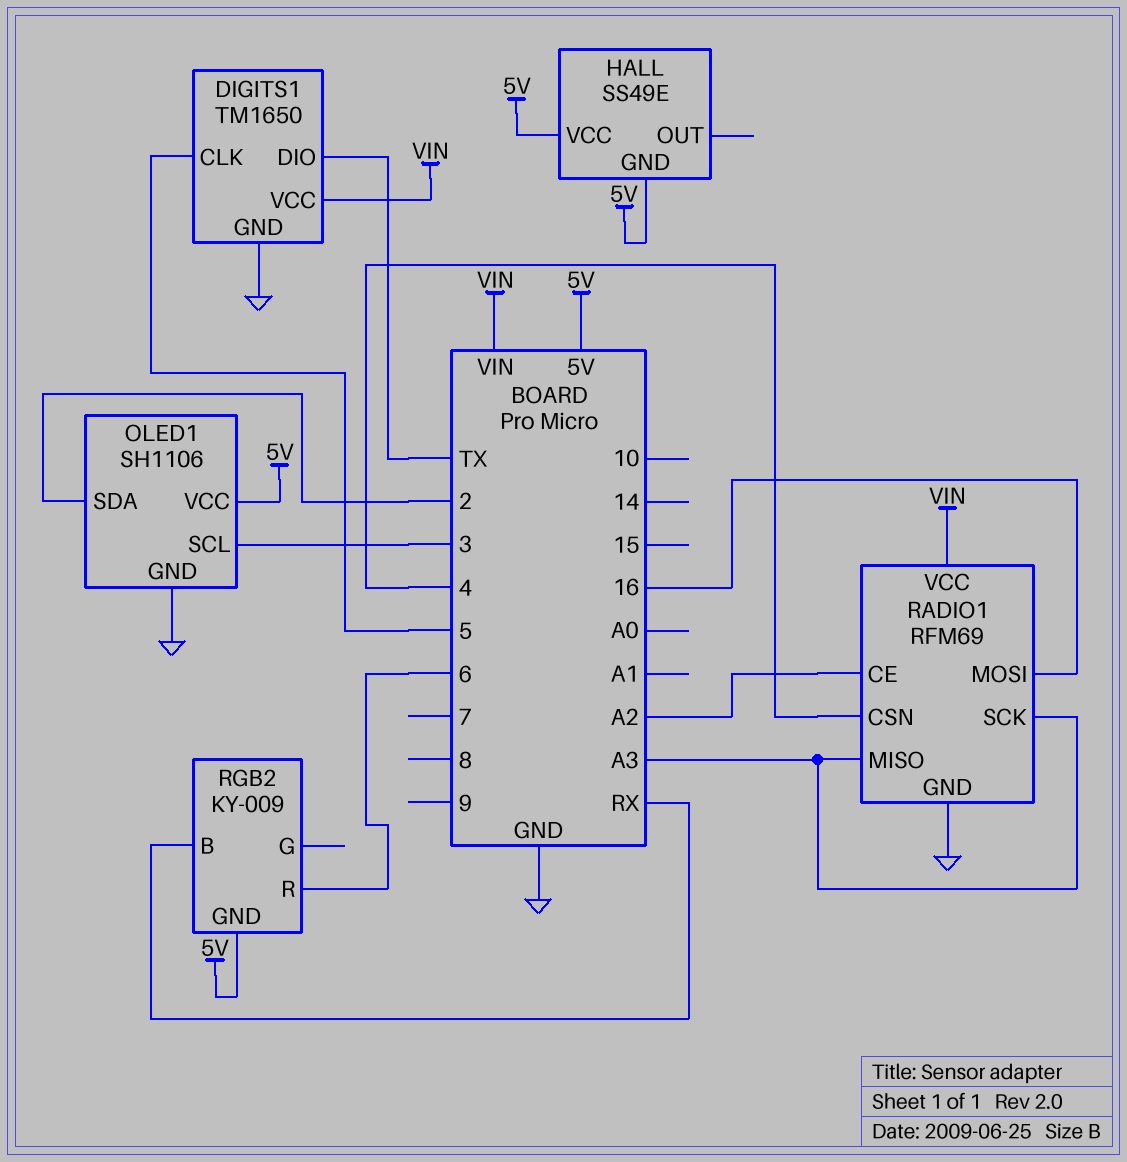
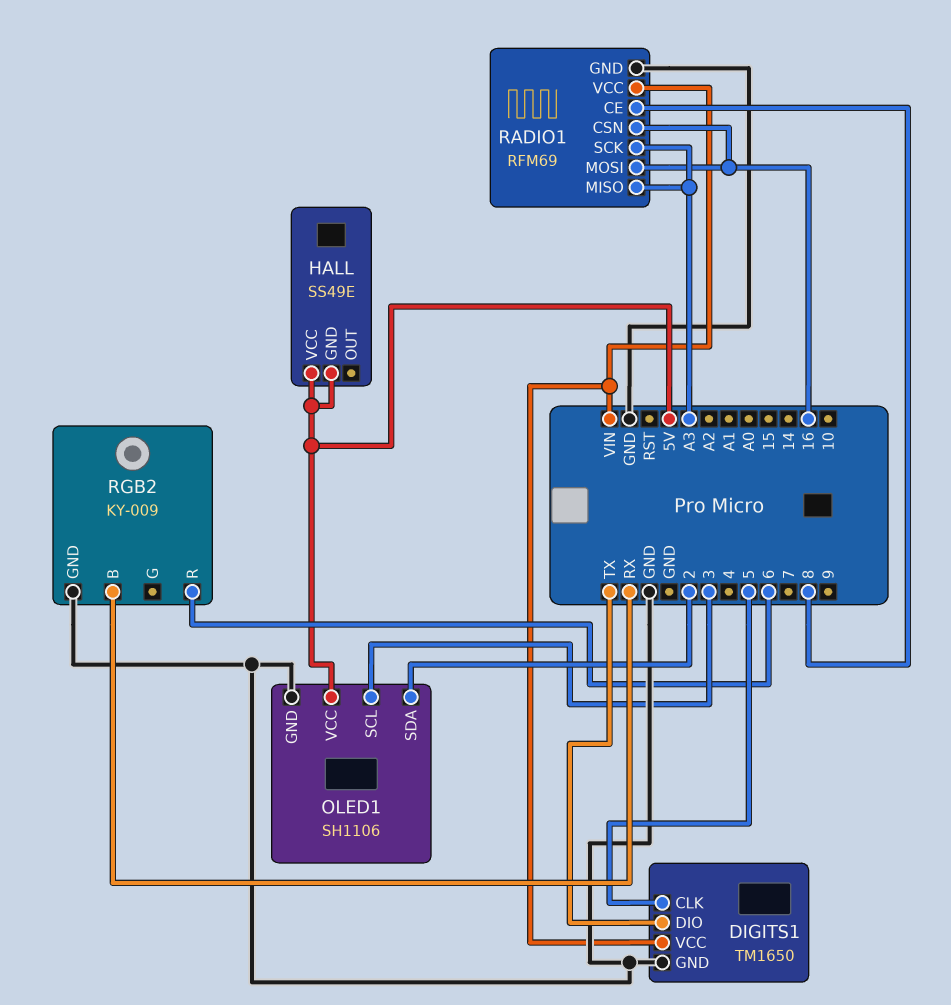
RADIO1 pin CE: A2 -> 8
RADIO1 pin CSN: 4 -> 16
RGB2 pin GND: 5V -> GND

